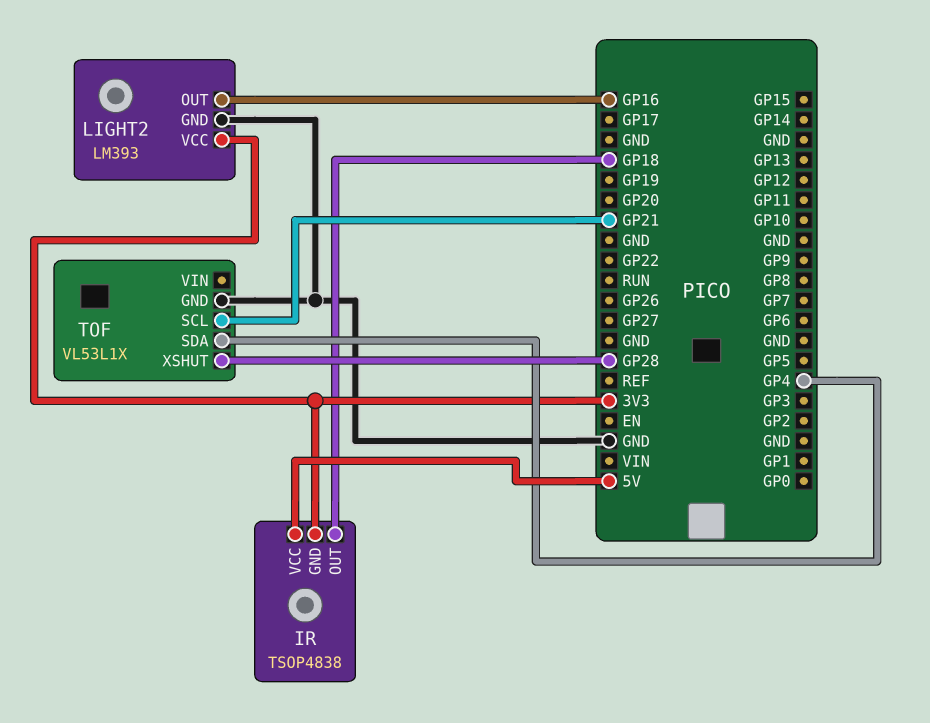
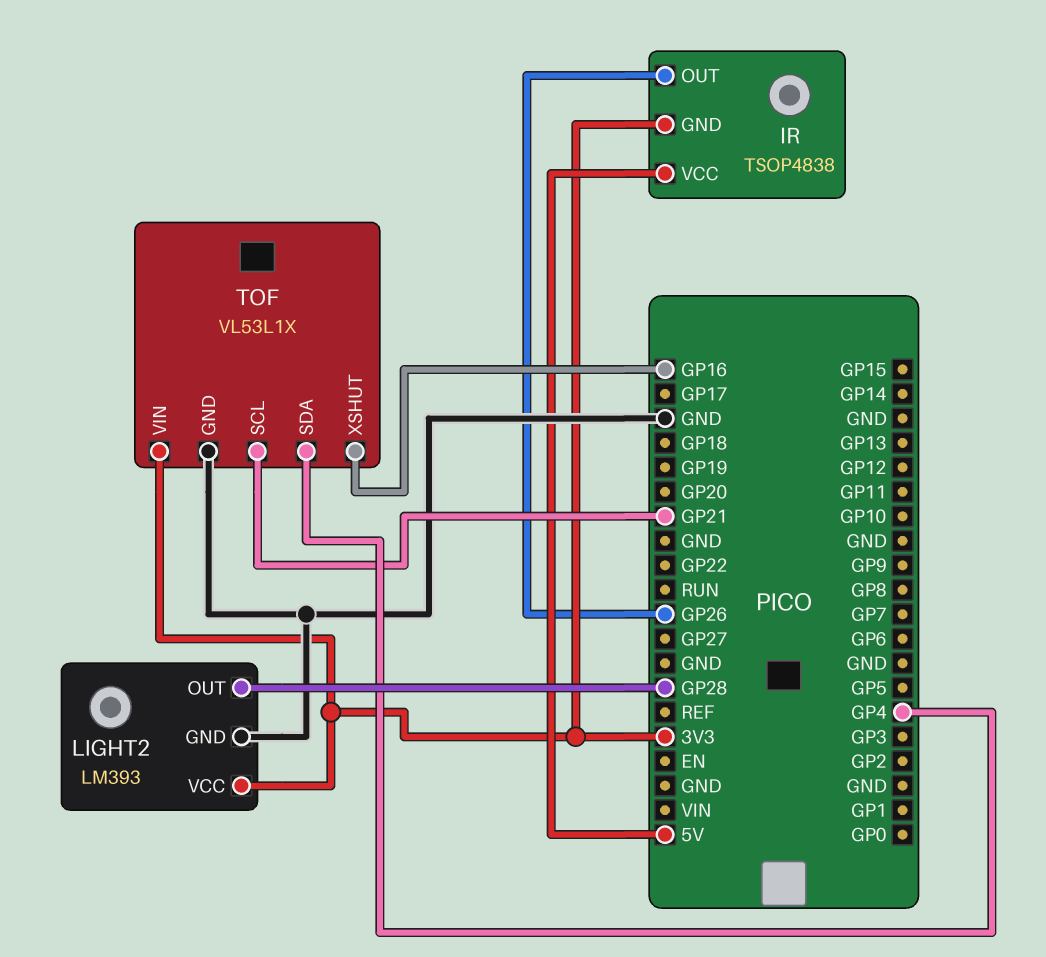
IR pin OUT: GP18 -> GP26
LIGHT2 pin OUT: GP16 -> GP28
TOF pin VIN: none -> 3V3
TOF pin XSHUT: GP28 -> GP16

